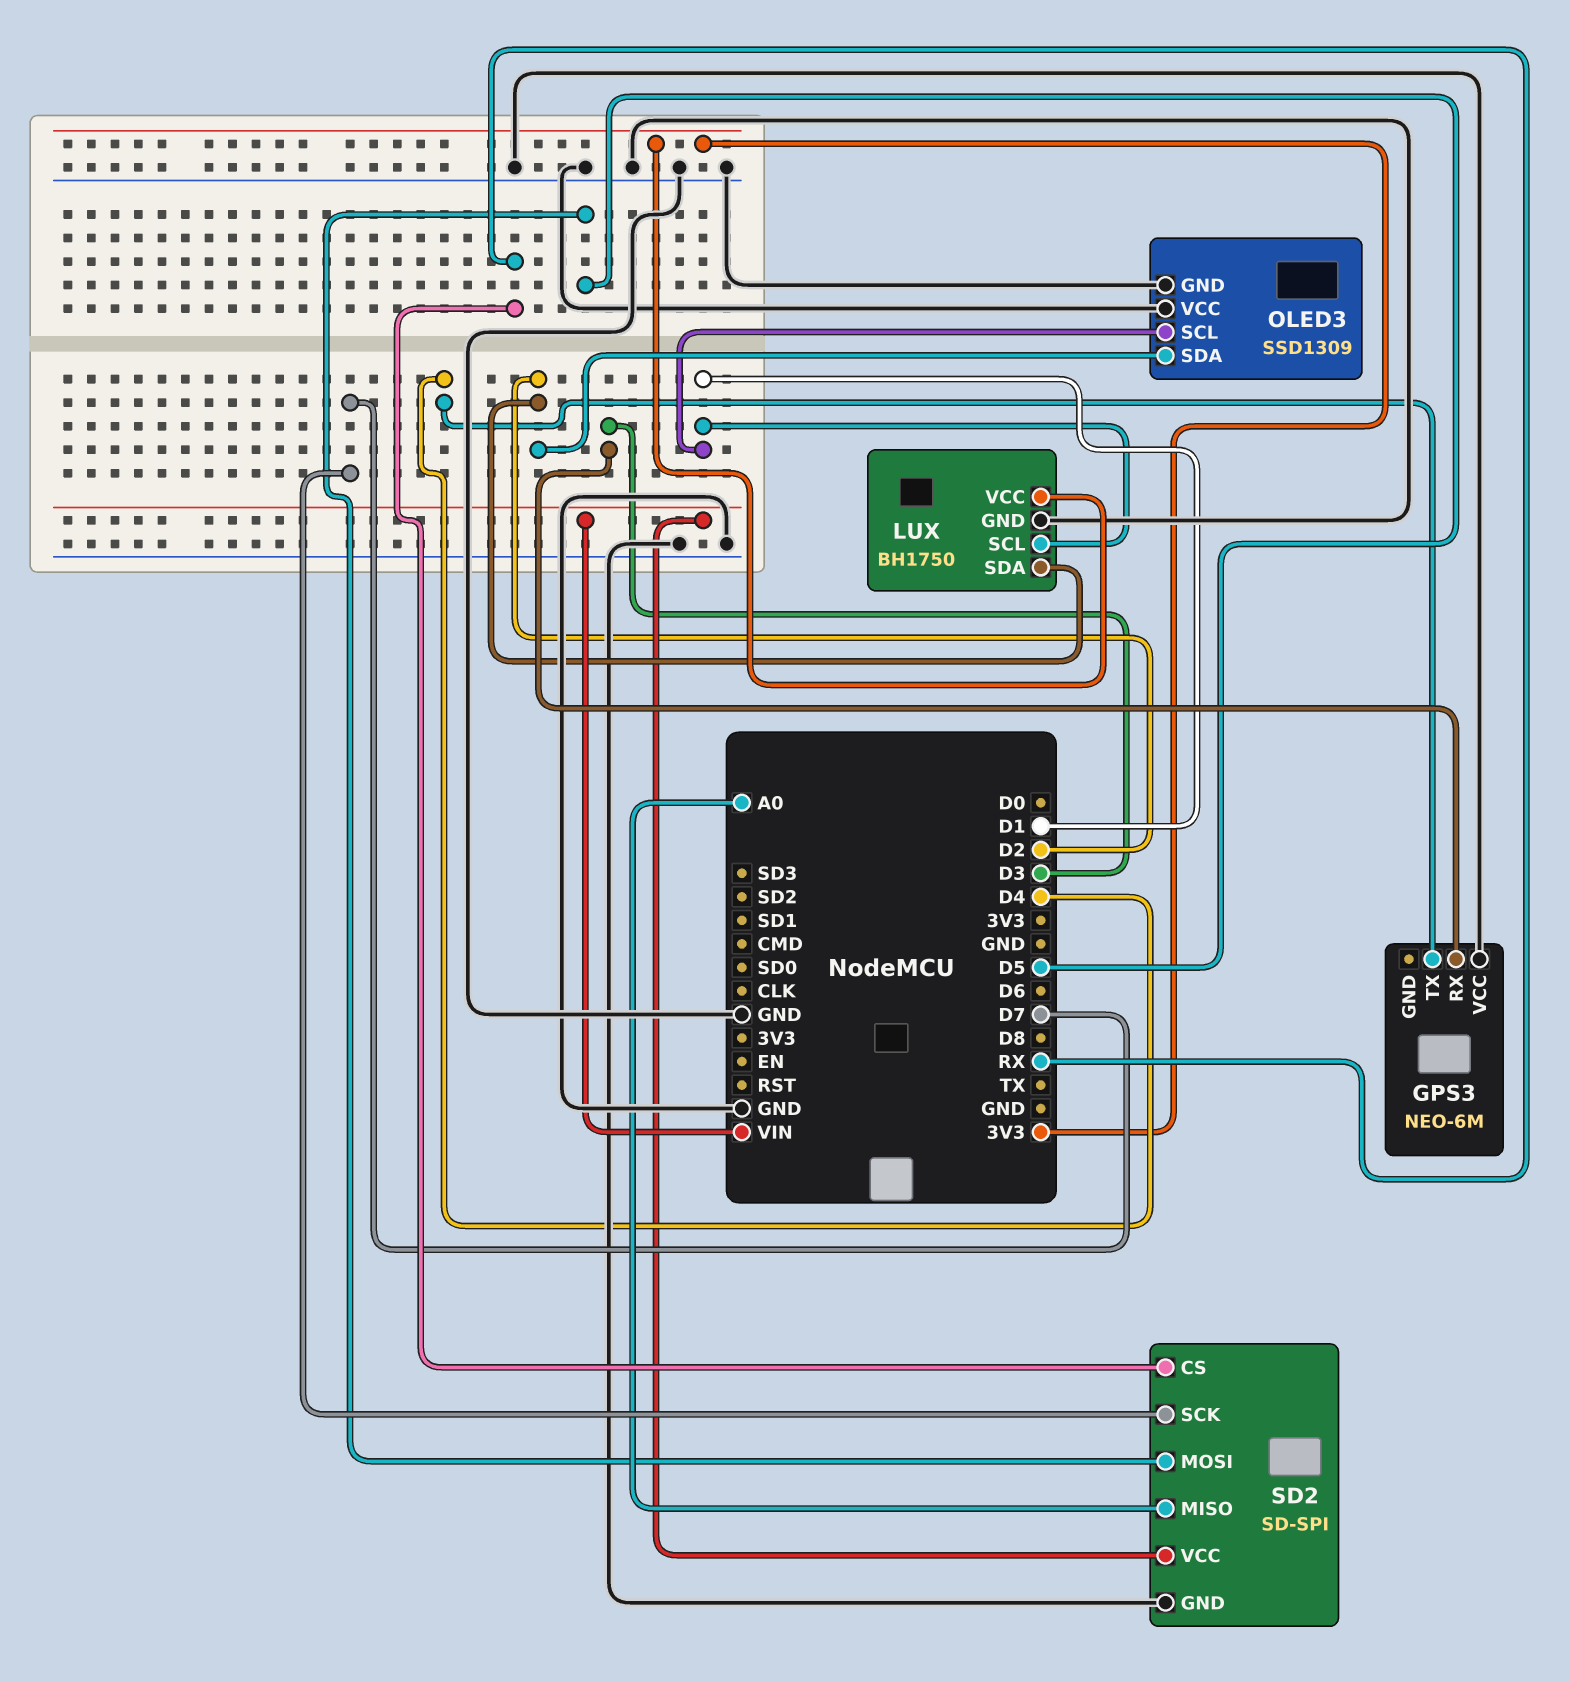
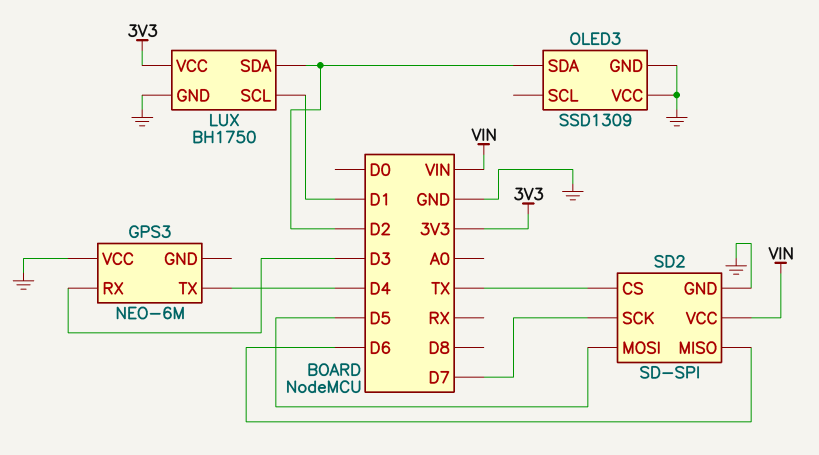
OLED3 pin SCL: D1 -> none
SD2 pin CS: RX -> TX
SD2 pin MISO: A0 -> D6

